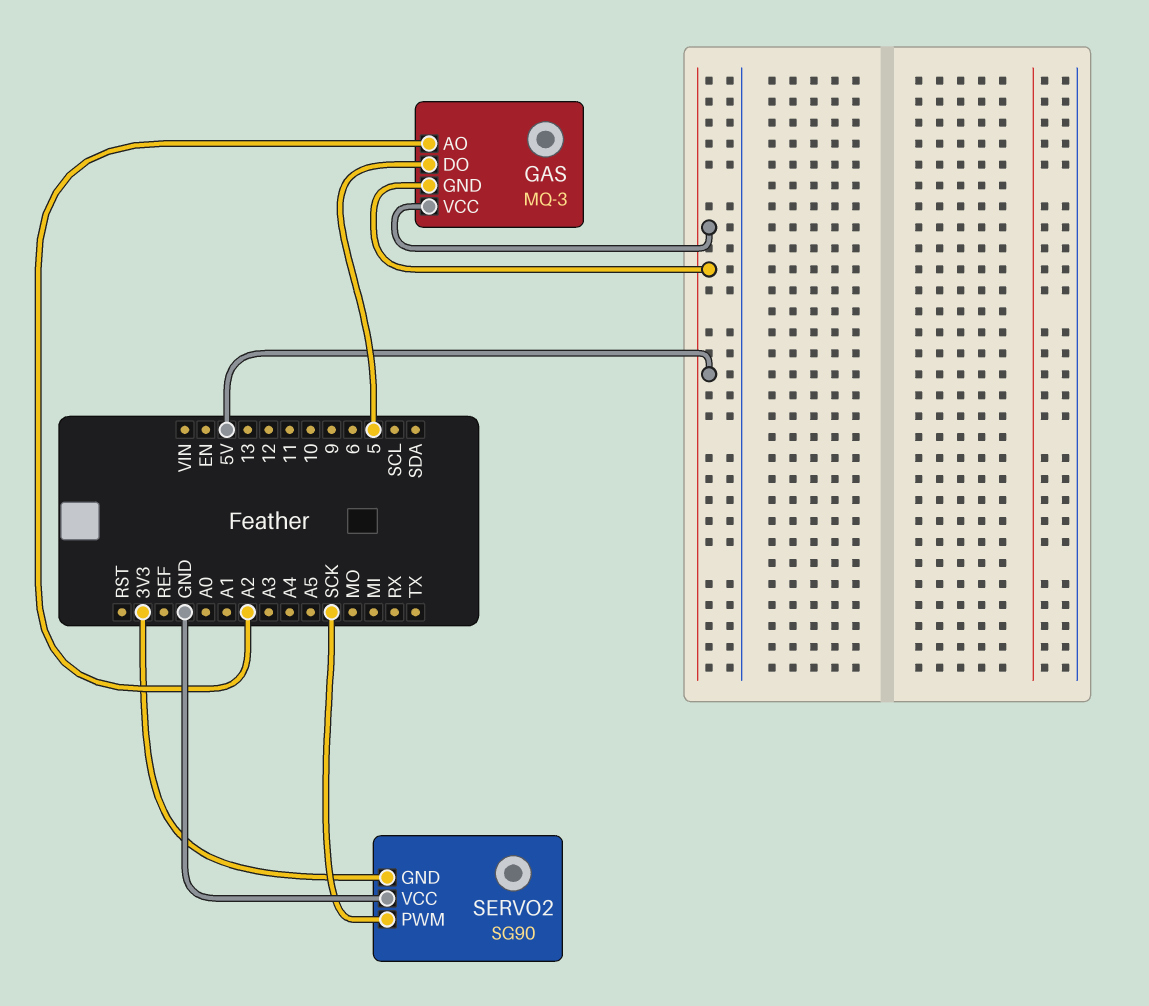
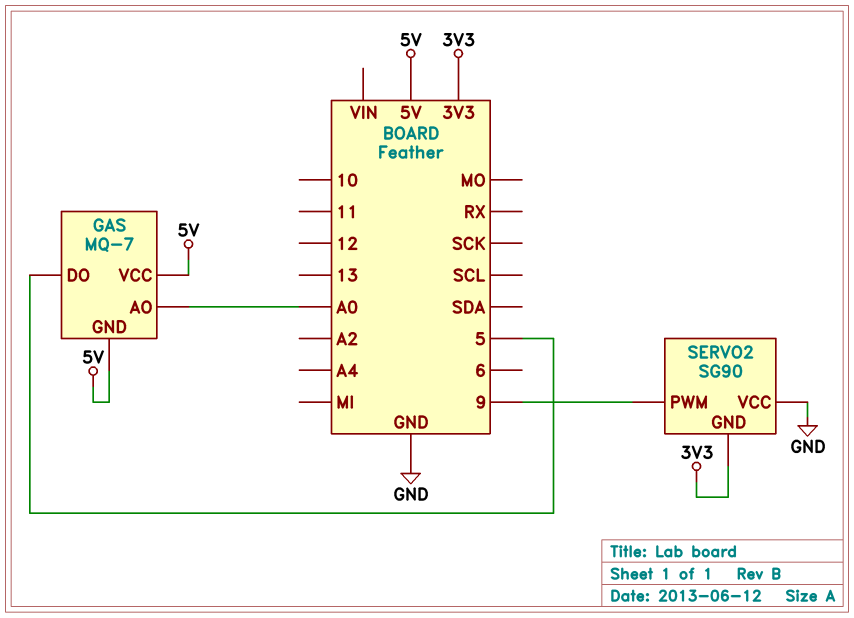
GAS: MQ-3 -> MQ-7
GAS pin AO: A2 -> A0
SERVO2 pin PWM: SCK -> 9

